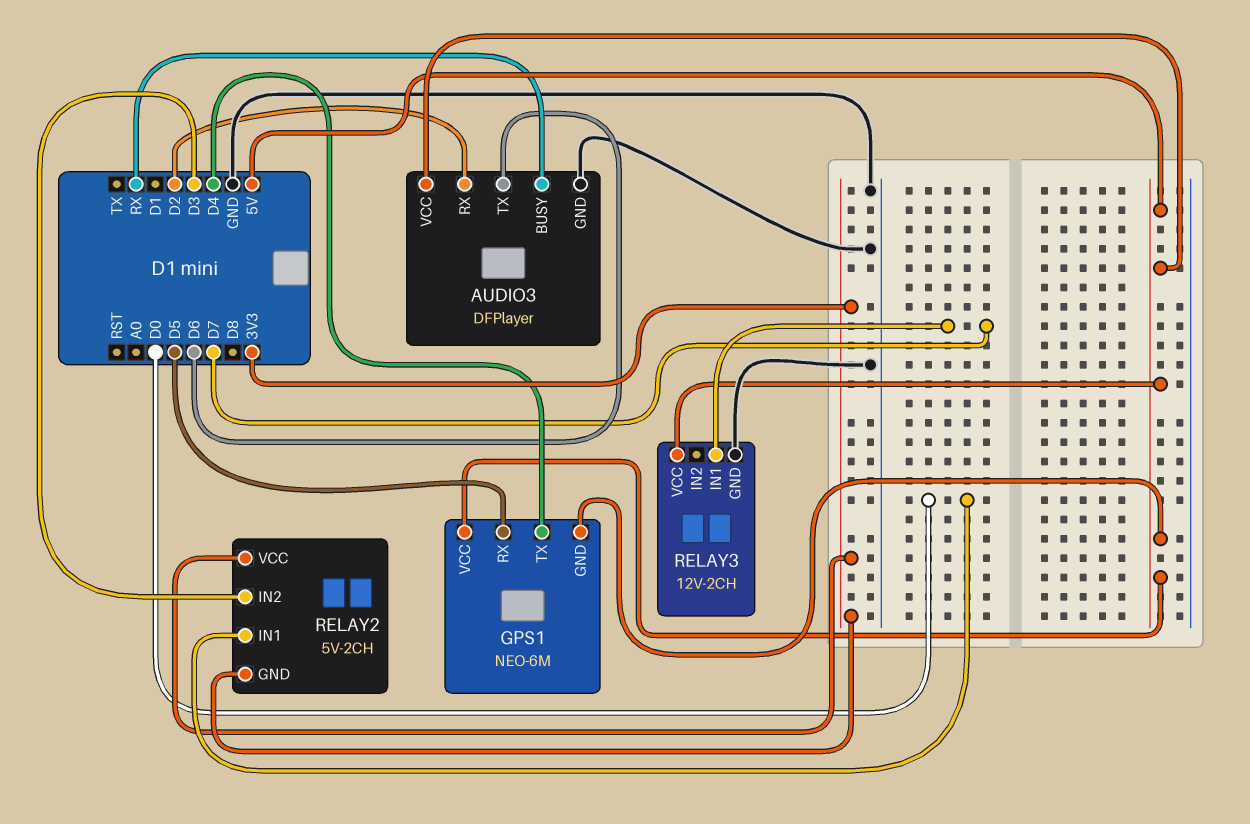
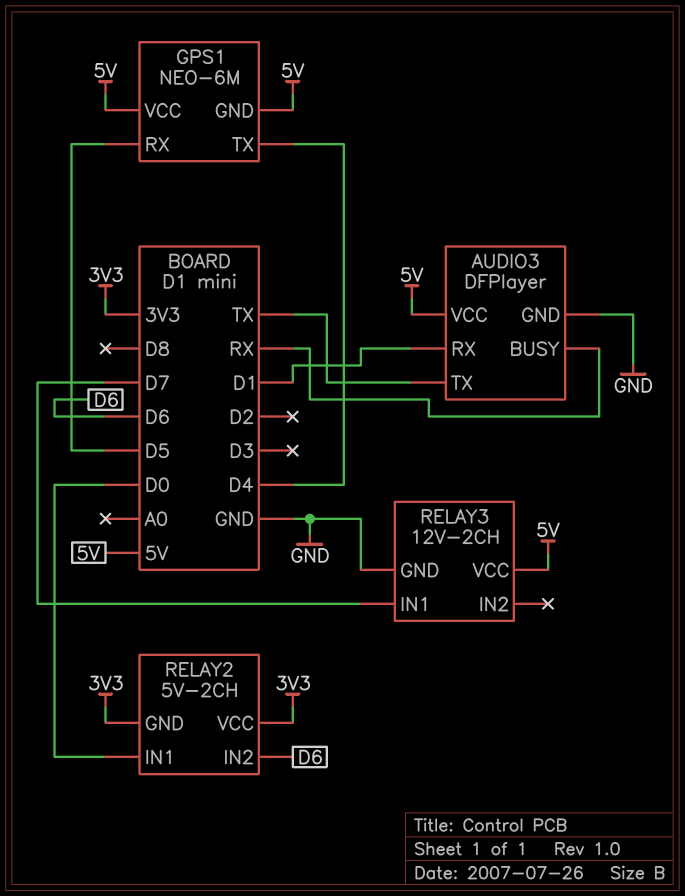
AUDIO3 pin RX: D2 -> D1
AUDIO3 pin TX: D6 -> TX
RELAY2 pin IN2: D3 -> D6

